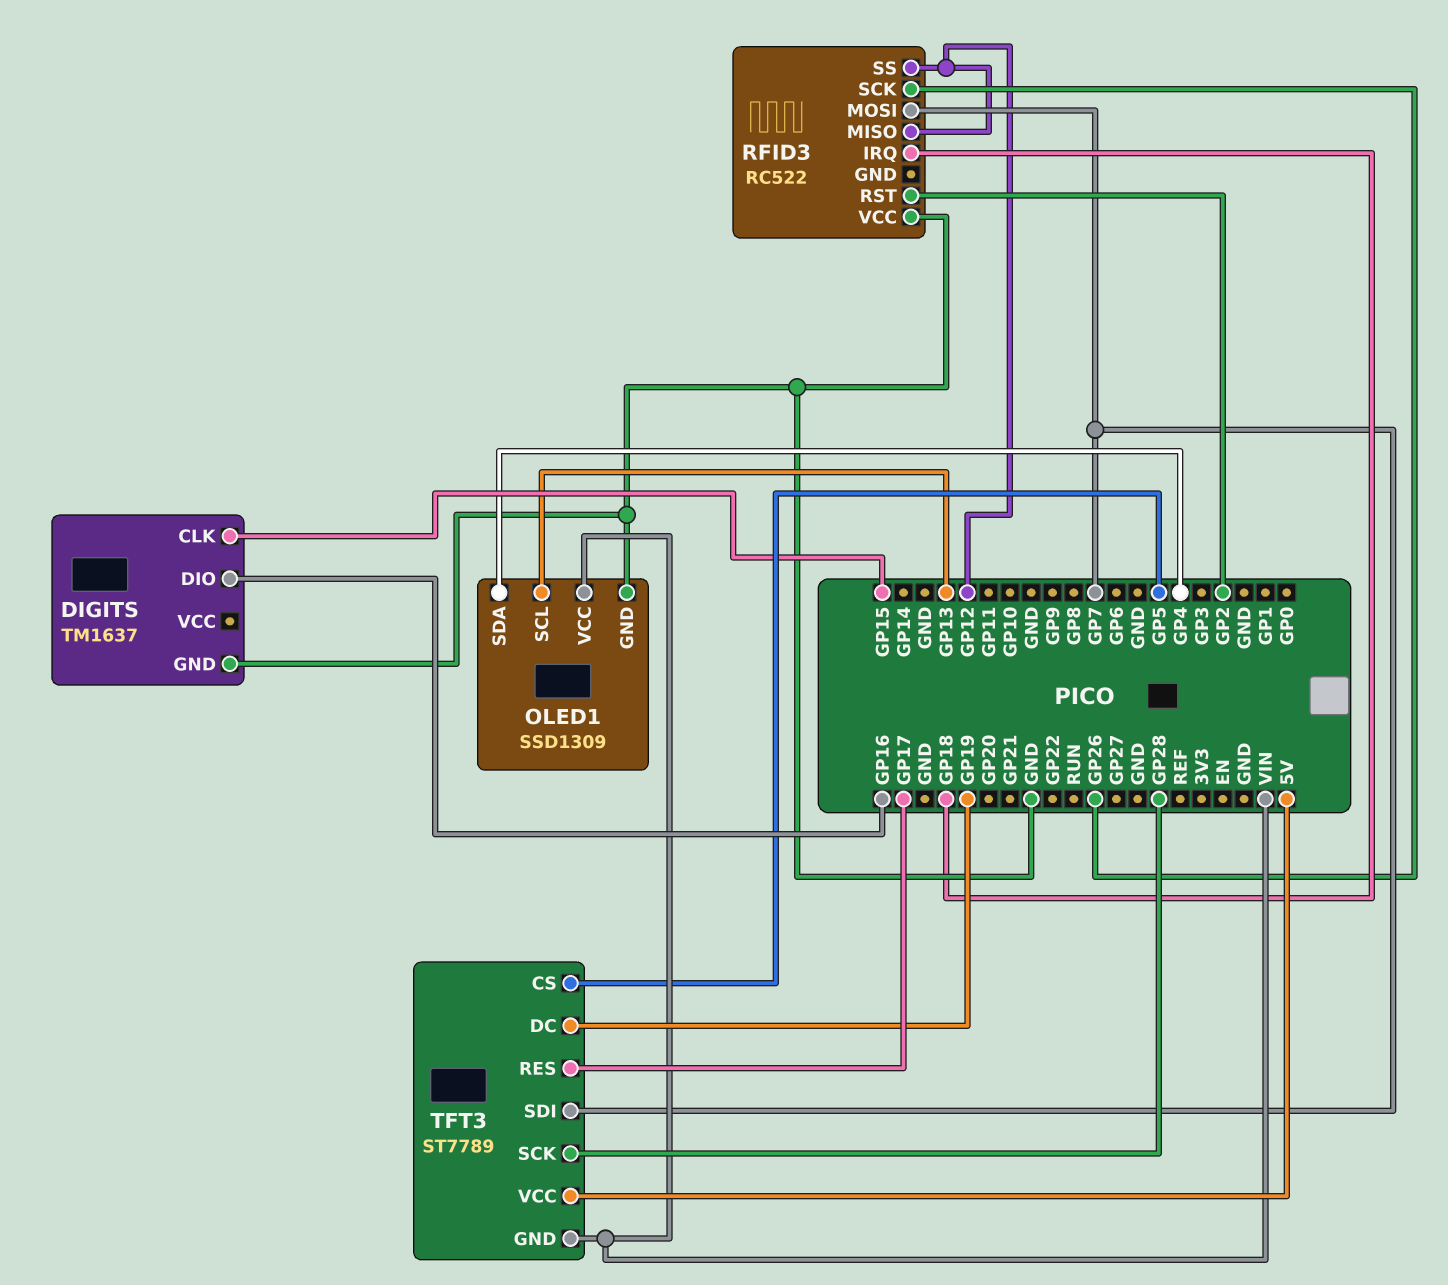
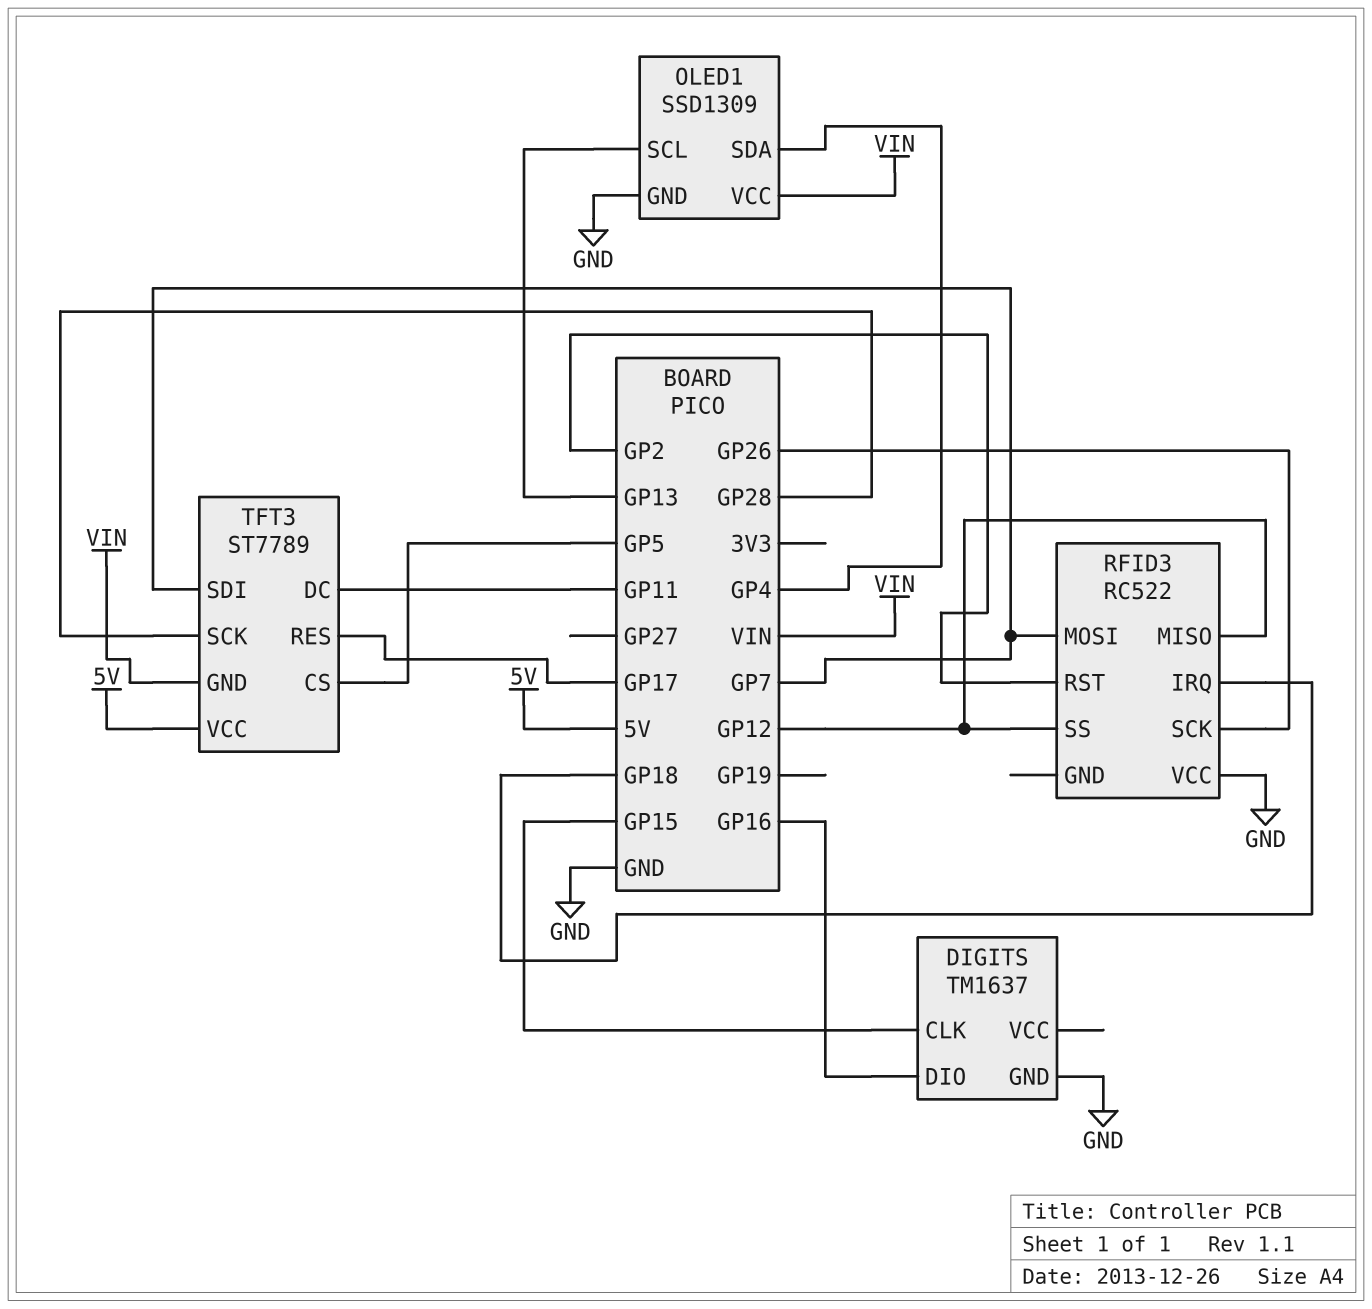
TFT3 pin DC: GP19 -> GP11

